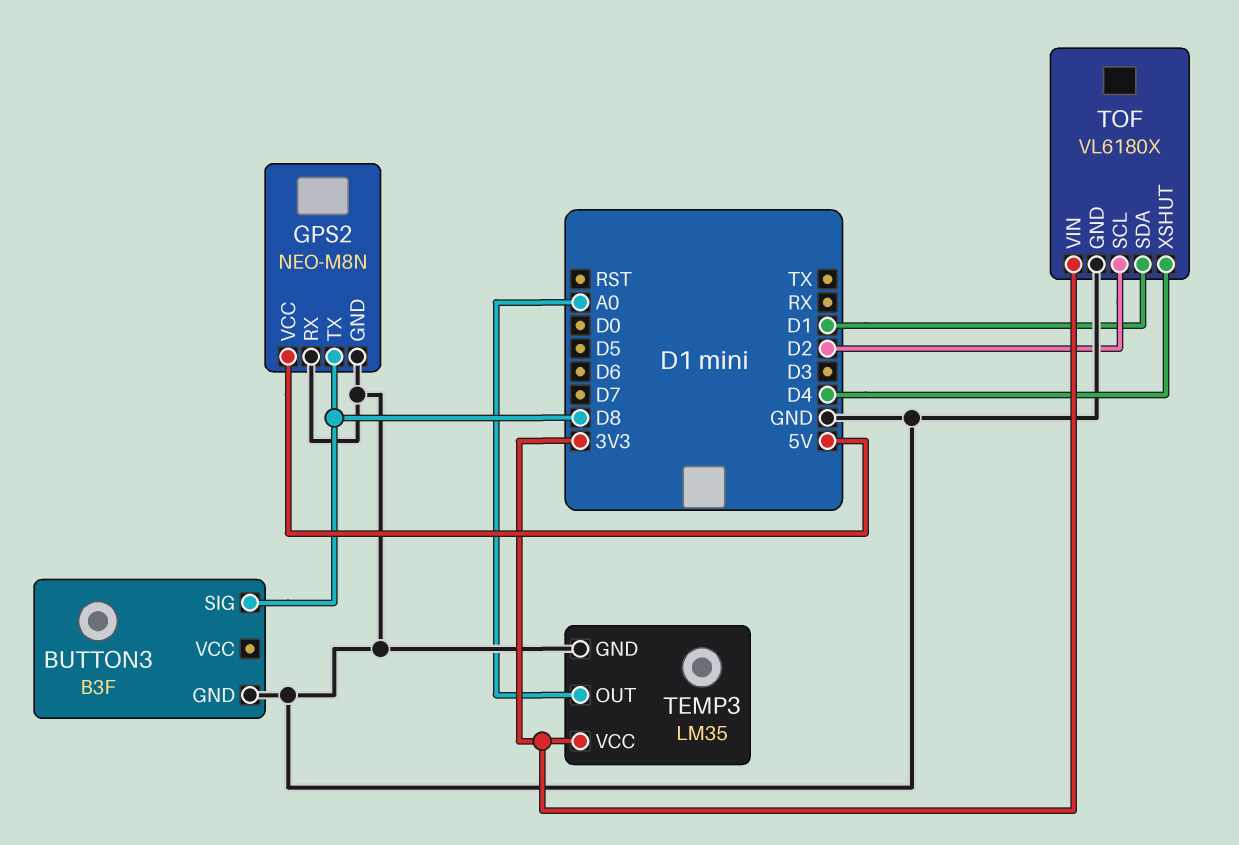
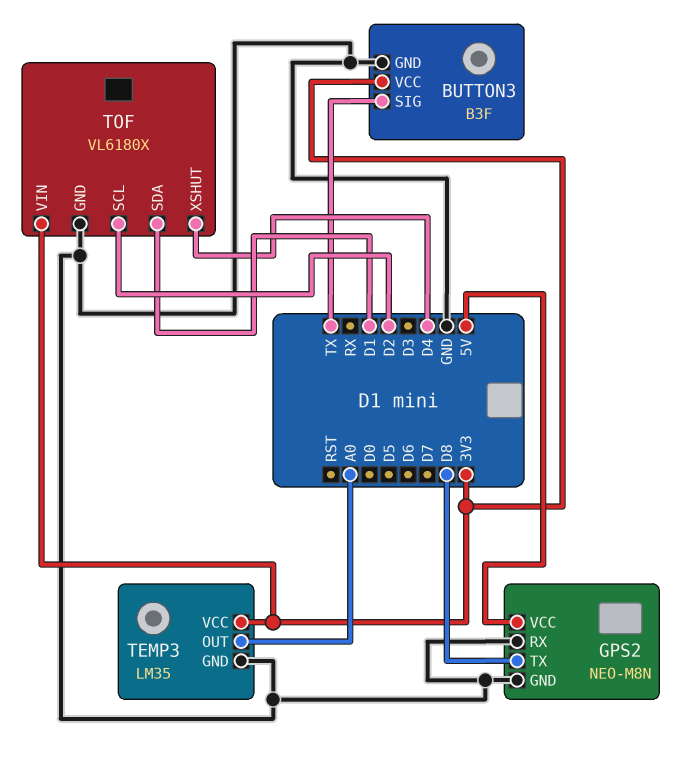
BUTTON3 pin SIG: D8 -> TX
BUTTON3 pin VCC: none -> 3V3

